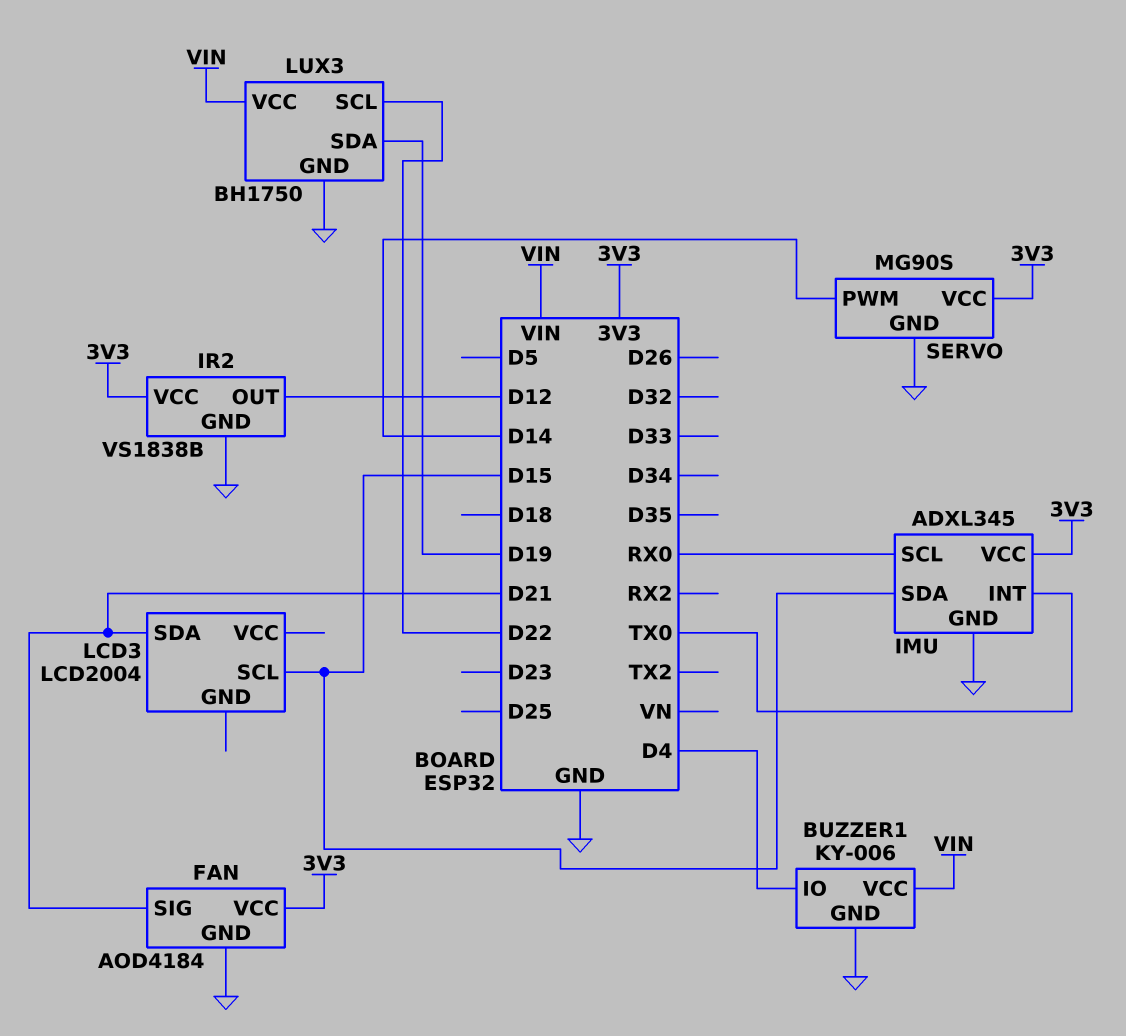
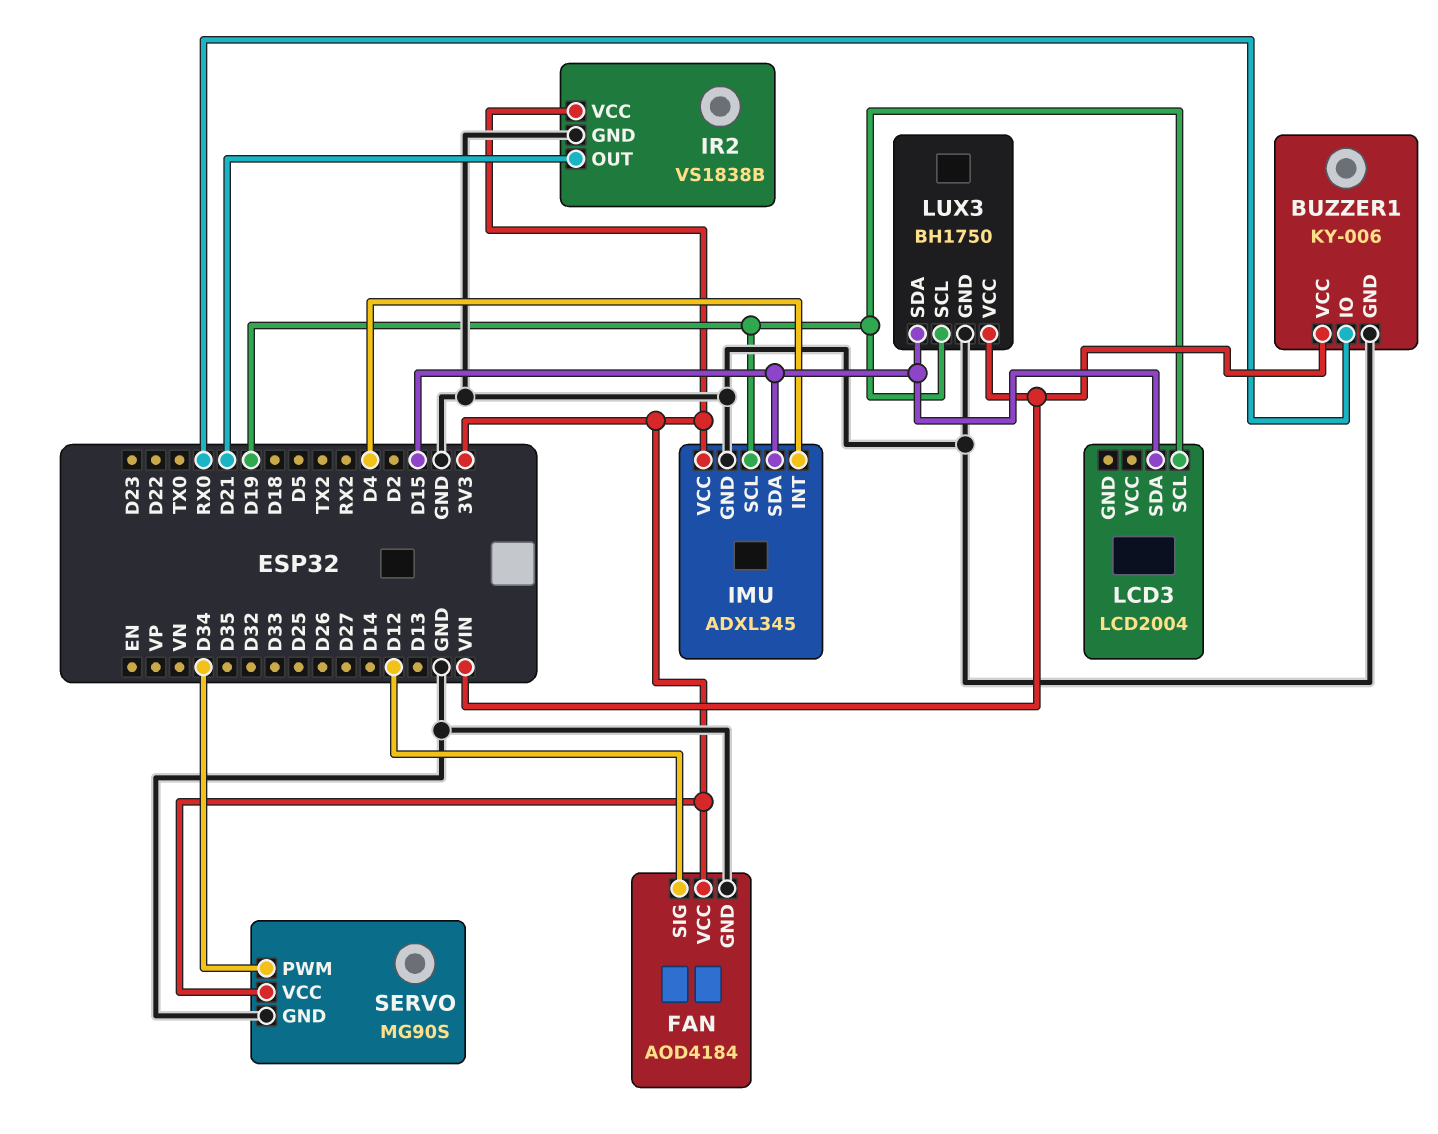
BUZZER1 pin IO: D4 -> RX0
FAN pin SIG: D21 -> D12
IMU pin INT: TX0 -> D4
IMU pin SCL: RX0 -> D19
IR2 pin OUT: D12 -> D21
LCD3 pin SCL: D15 -> D19
LCD3 pin SDA: D21 -> D15
LUX3 pin SCL: D22 -> D19
LUX3 pin SDA: D19 -> D15
SERVO pin PWM: D14 -> D34

